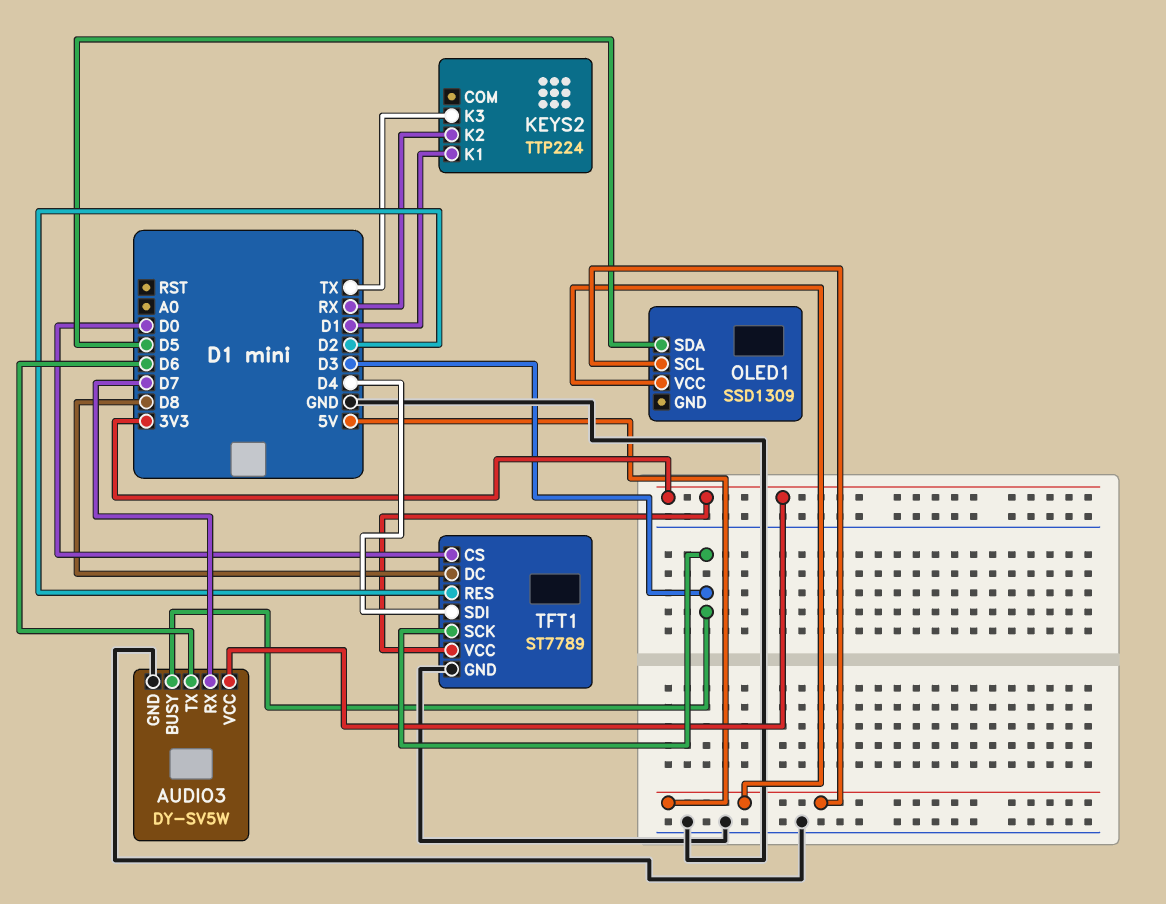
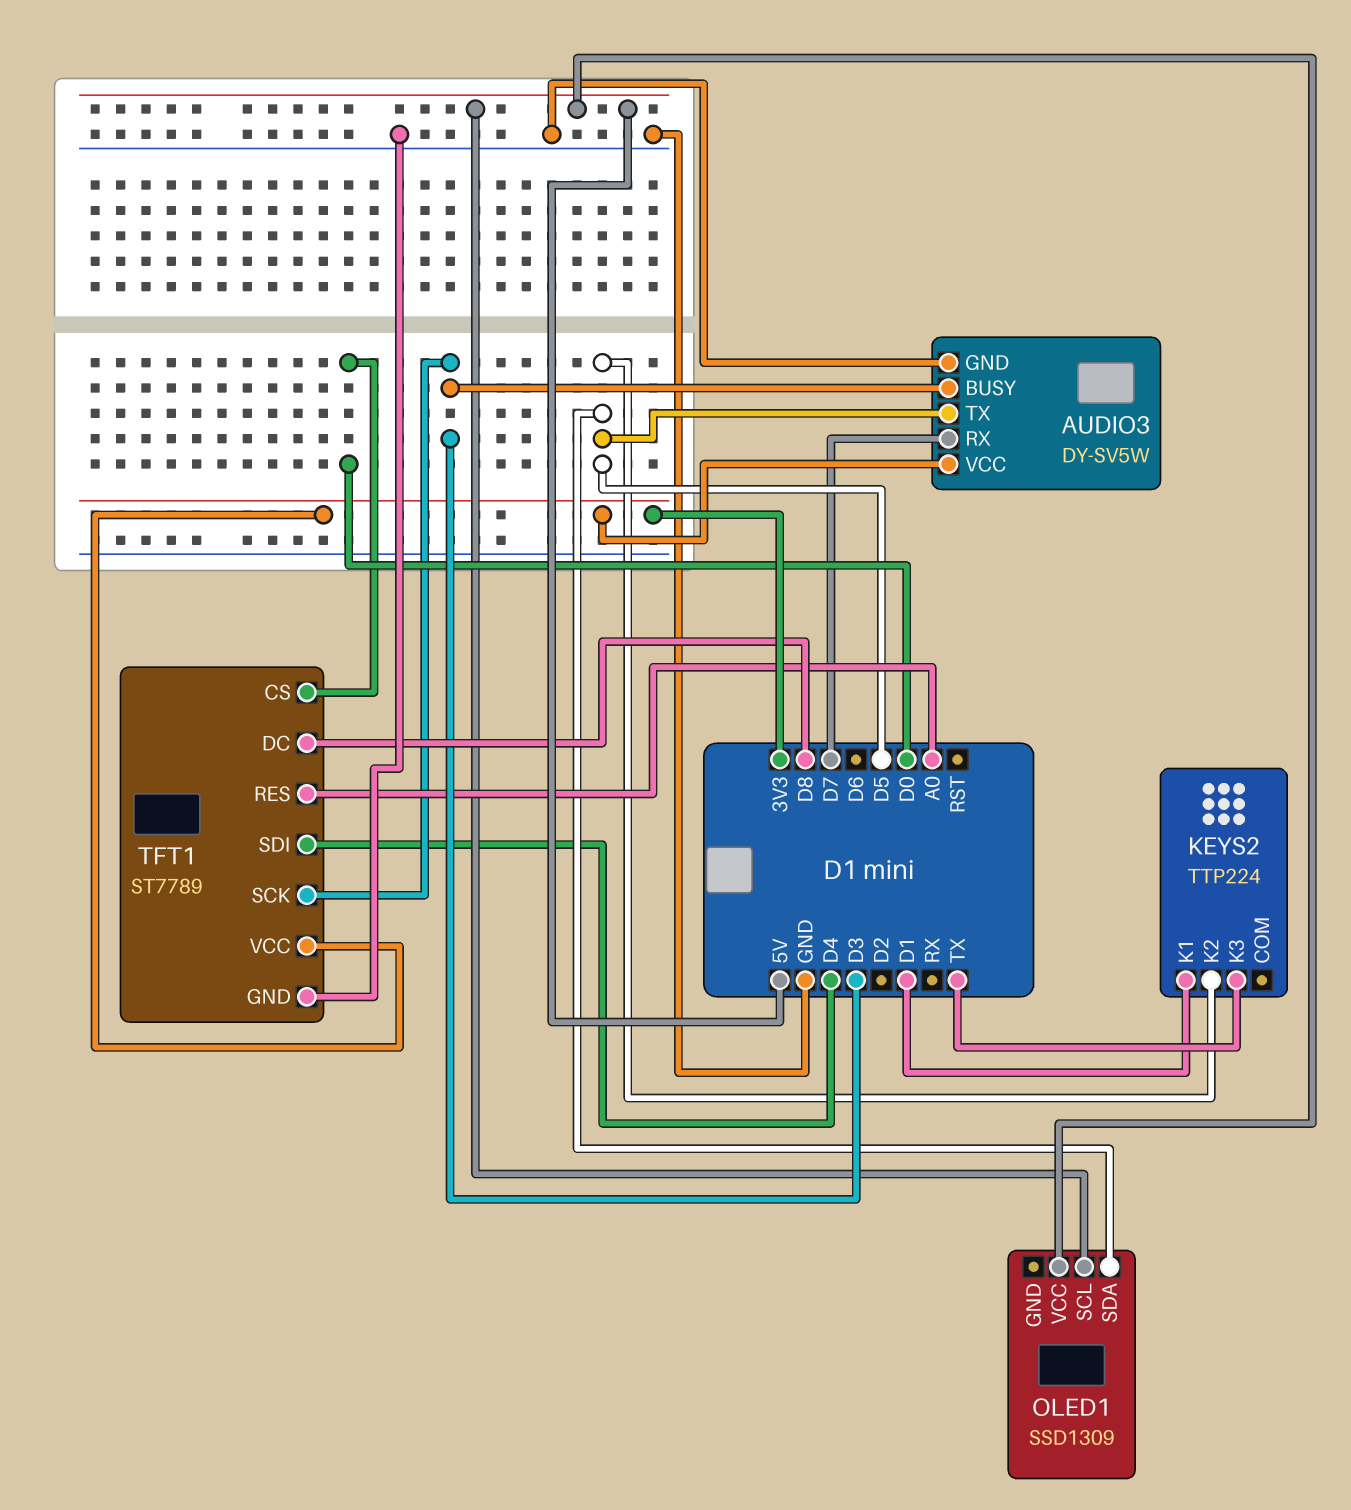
AUDIO3 pin TX: D6 -> D5
KEYS2 pin K2: RX -> D5
TFT1 pin RES: D2 -> A0

